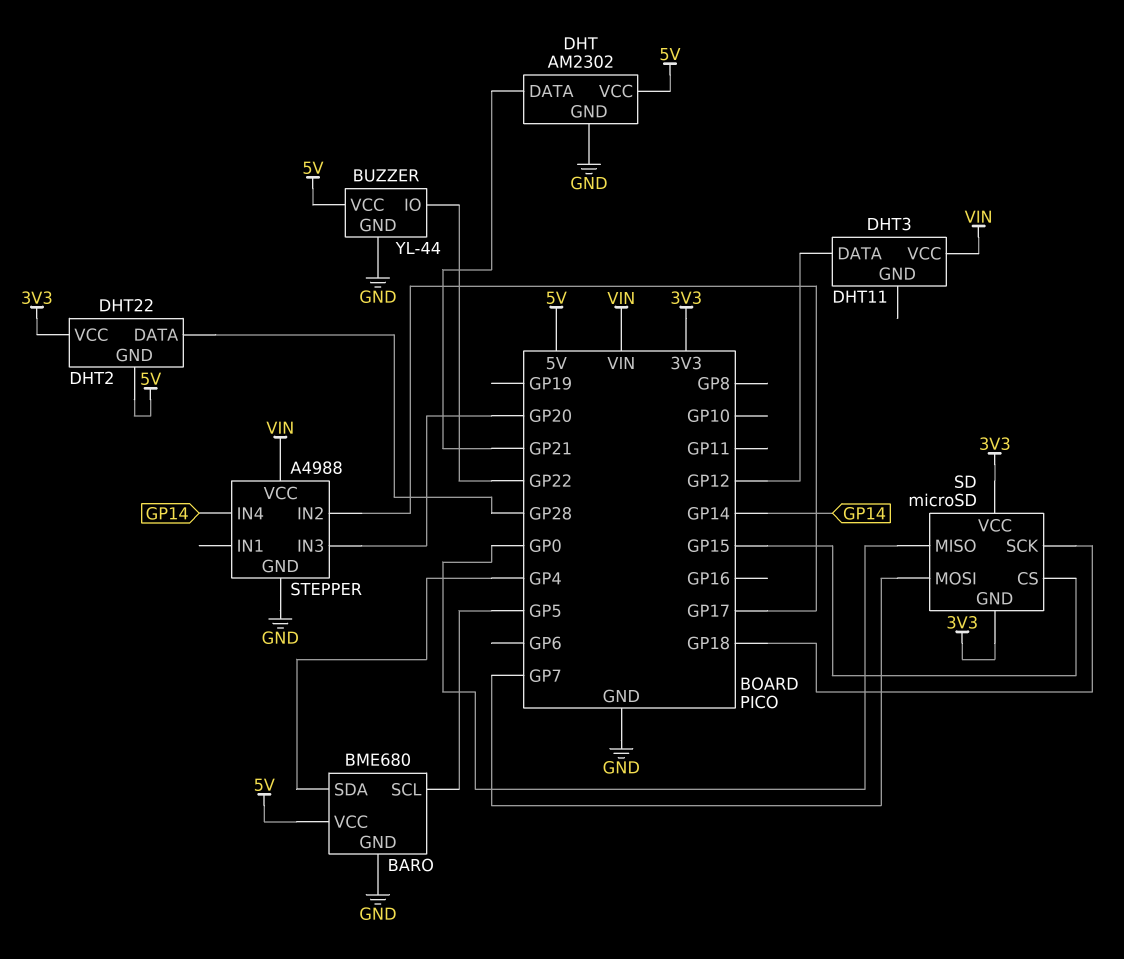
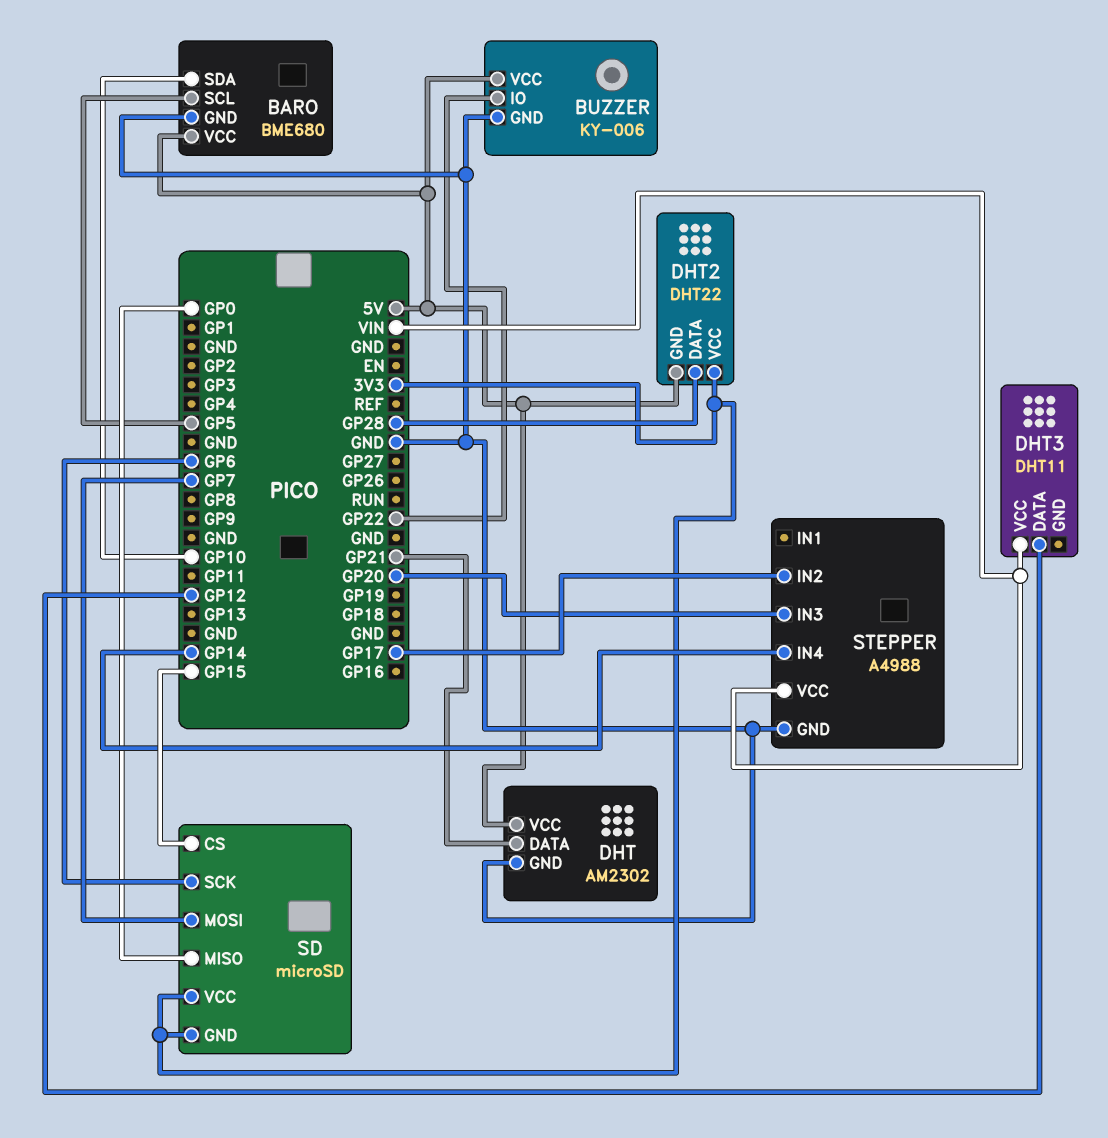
BARO pin SDA: GP4 -> GP10
BUZZER: YL-44 -> KY-006
SD pin SCK: GP18 -> GP6

